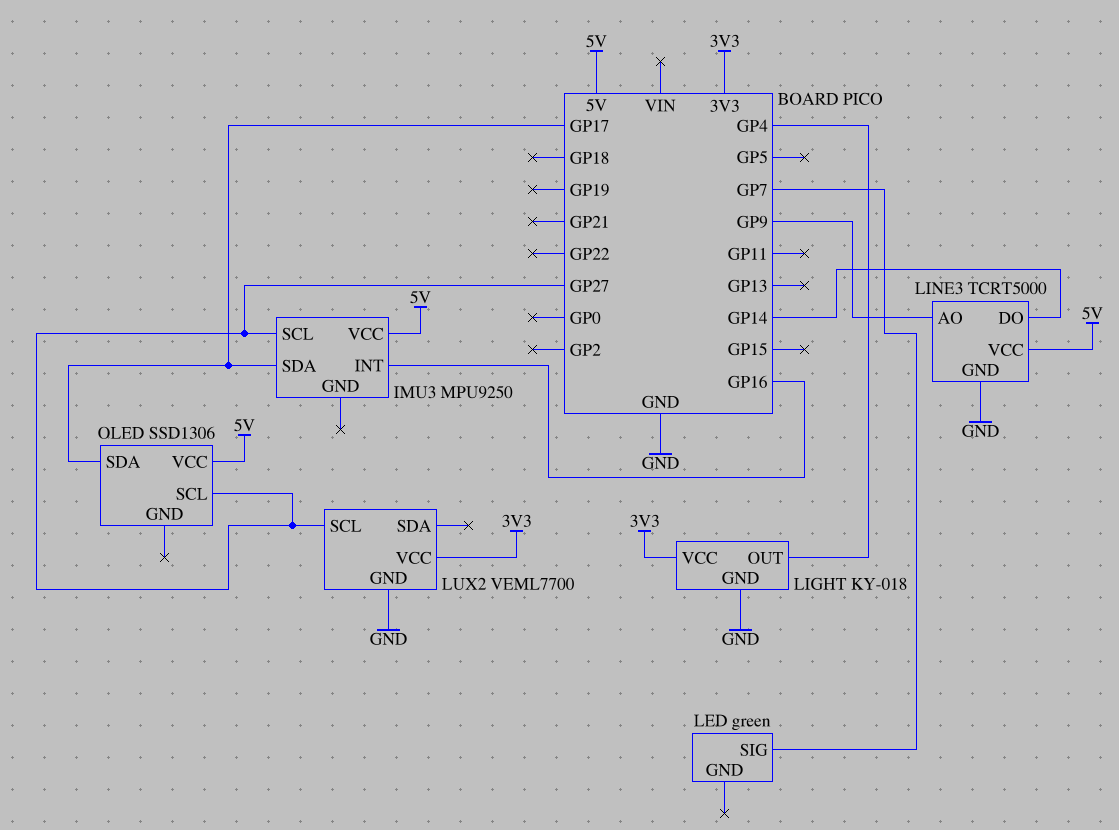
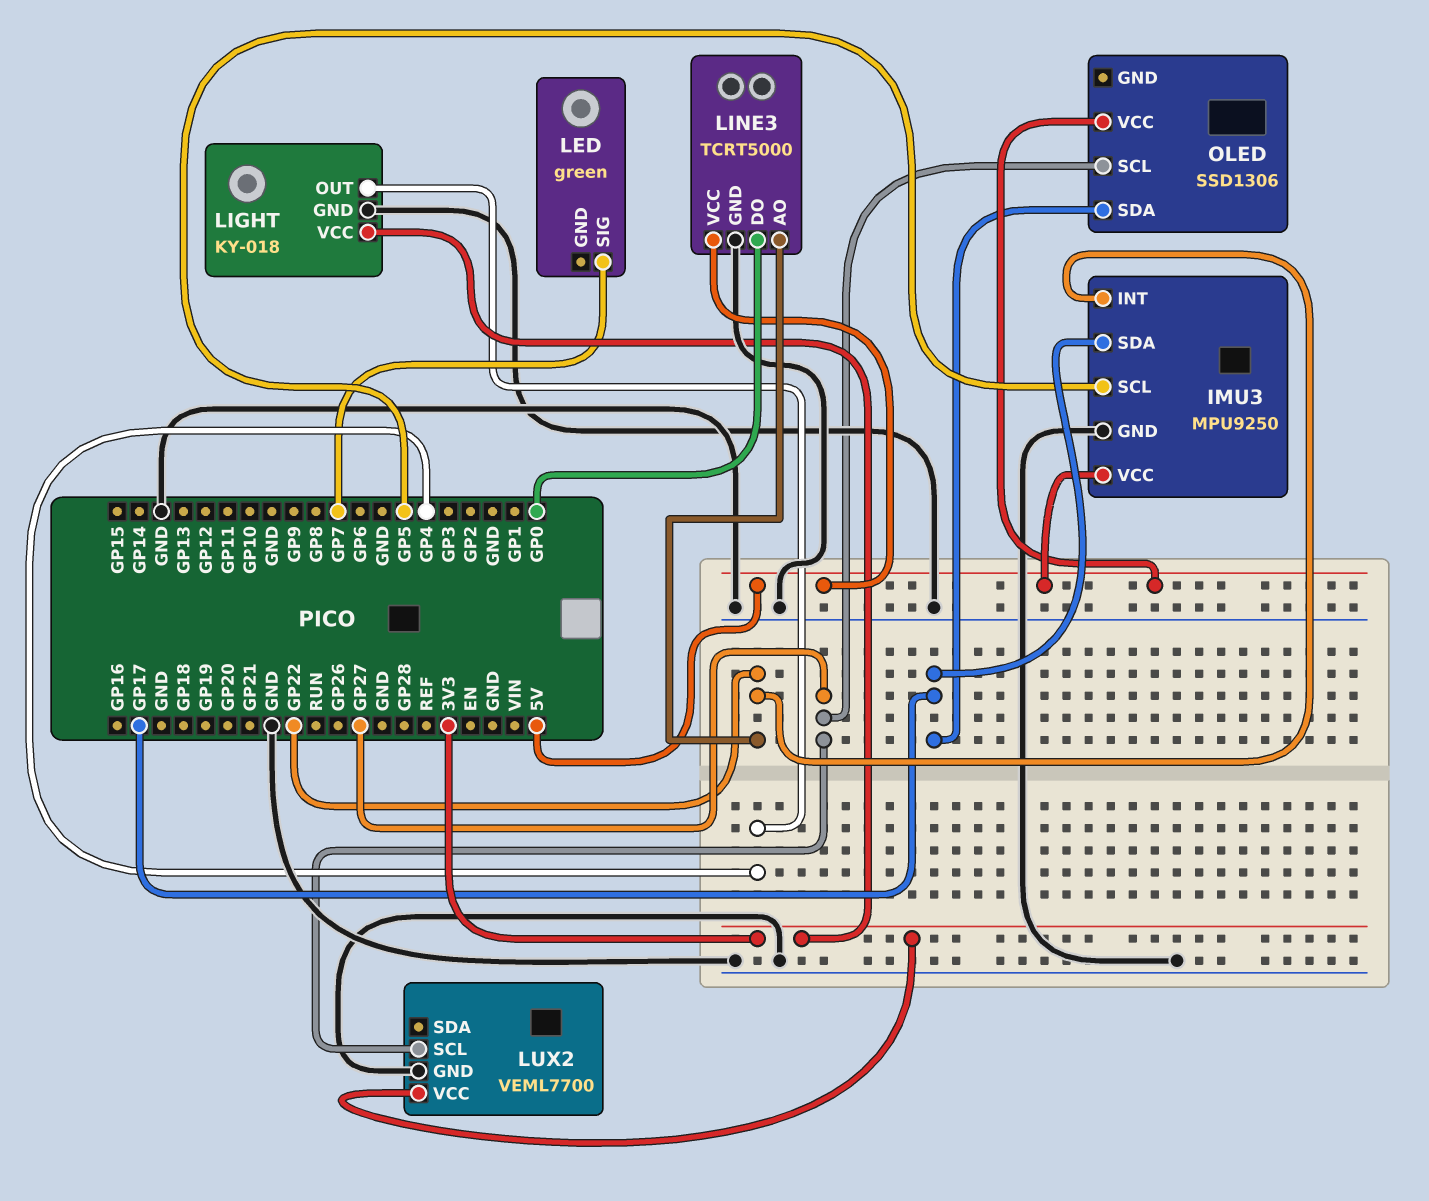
IMU3 pin GND: none -> GND
IMU3 pin INT: GP16 -> GP22
IMU3 pin SCL: GP27 -> GP5
LINE3 pin AO: GP9 -> GP22
LINE3 pin DO: GP14 -> GP0

